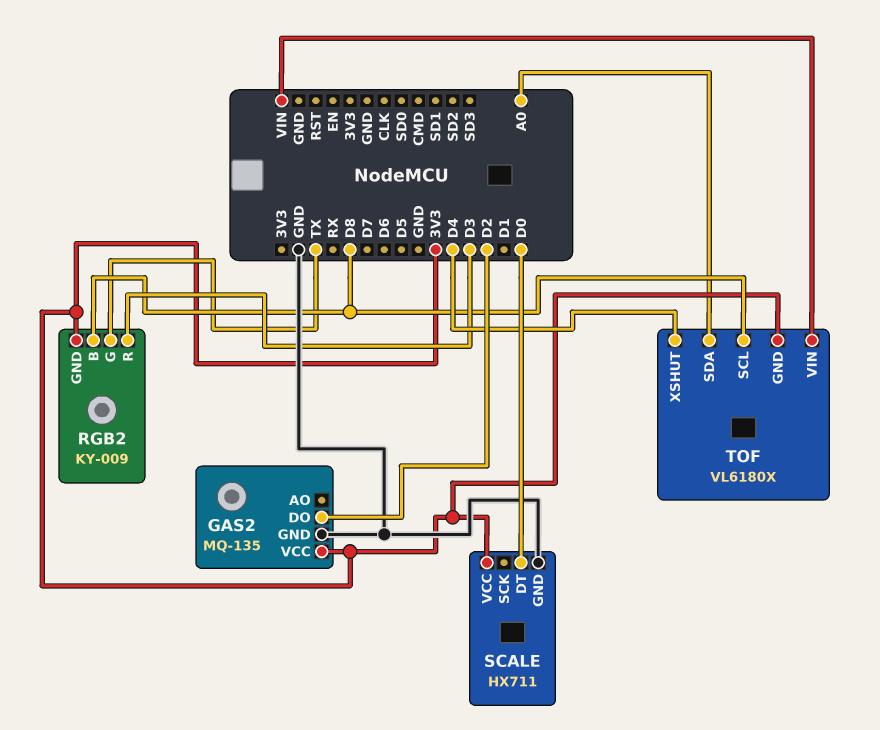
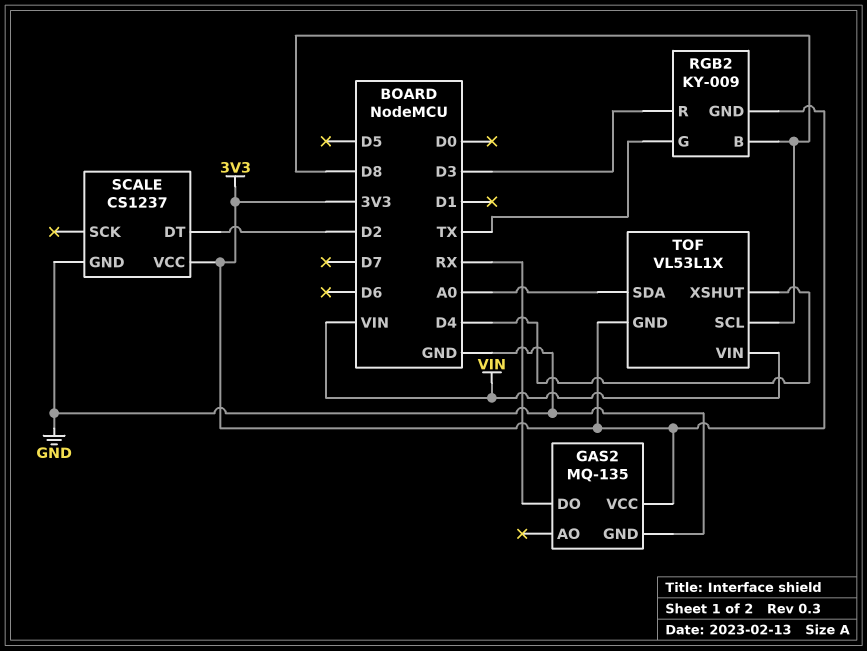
GAS2 pin DO: D2 -> RX
SCALE: HX711 -> CS1237
SCALE pin DT: D0 -> D2
TOF: VL6180X -> VL53L1X

